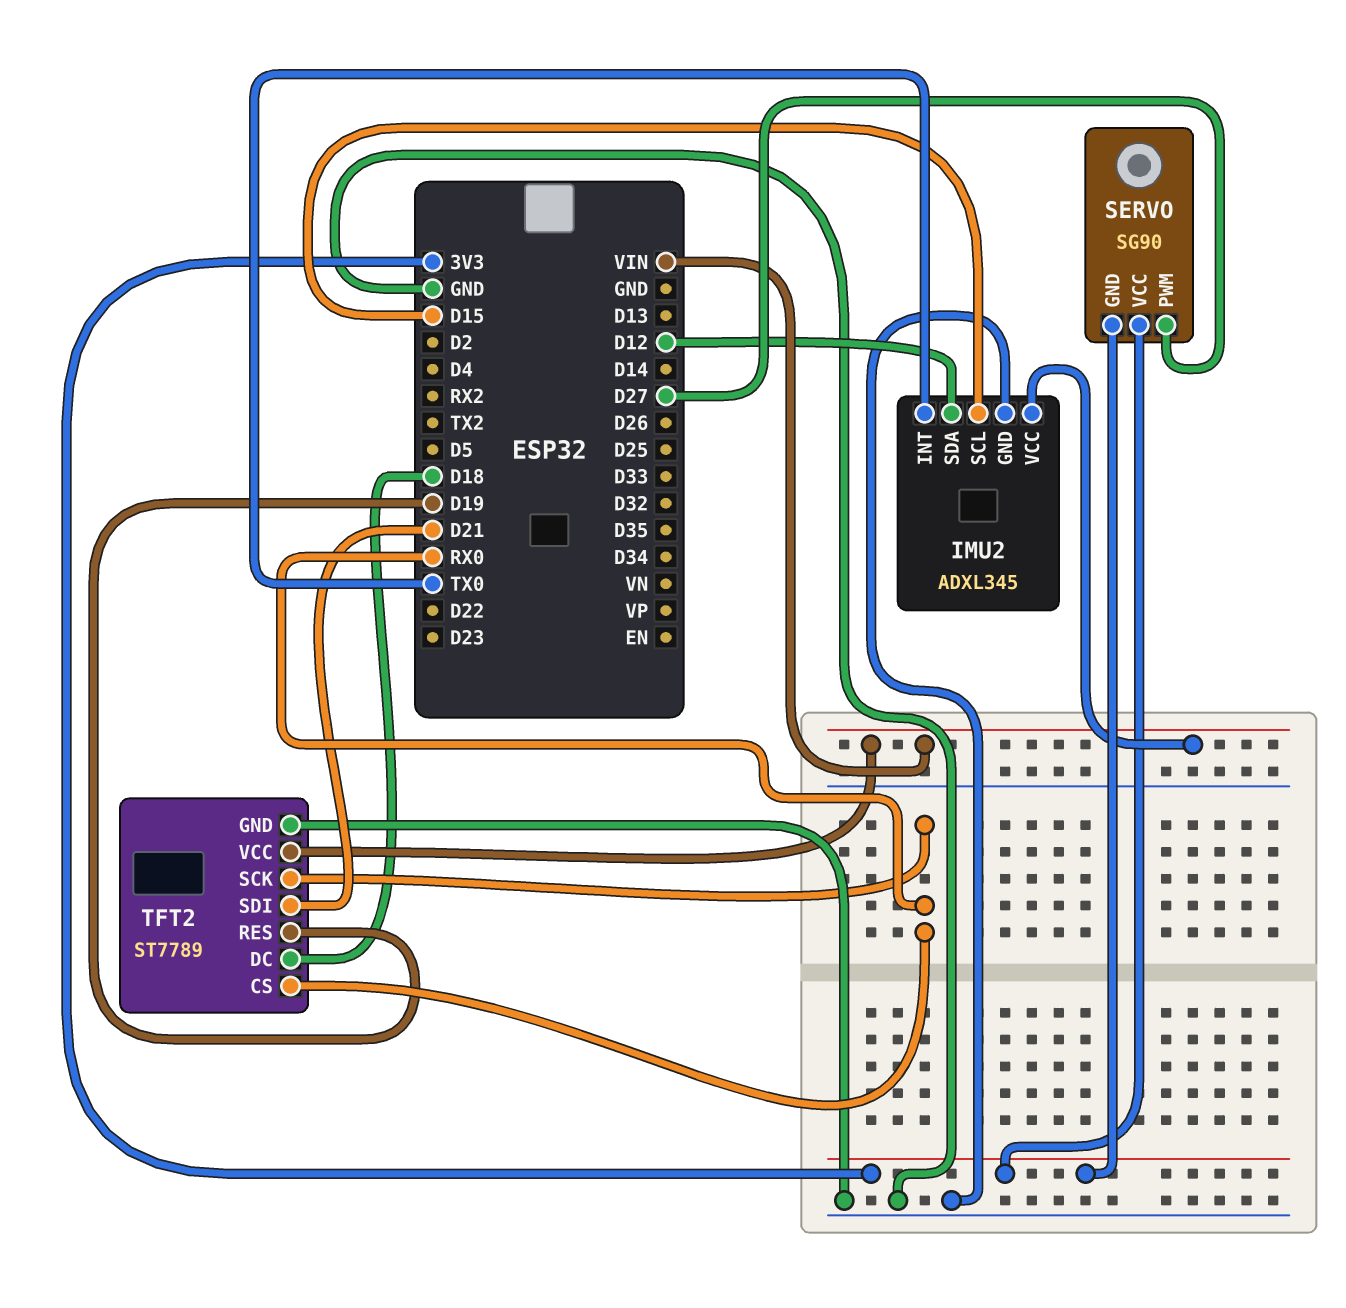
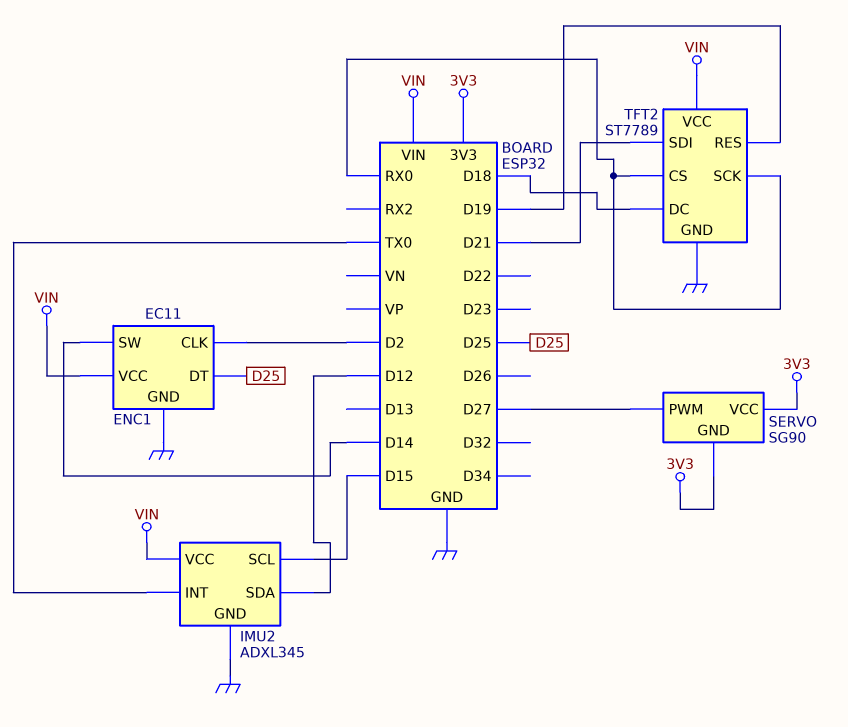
ENC1: none -> EC11
ENC1 pin CLK: none -> D2
ENC1 pin DT: none -> D25
ENC1 pin GND: none -> GND
ENC1 pin SW: none -> D14
ENC1 pin VCC: none -> VIN

